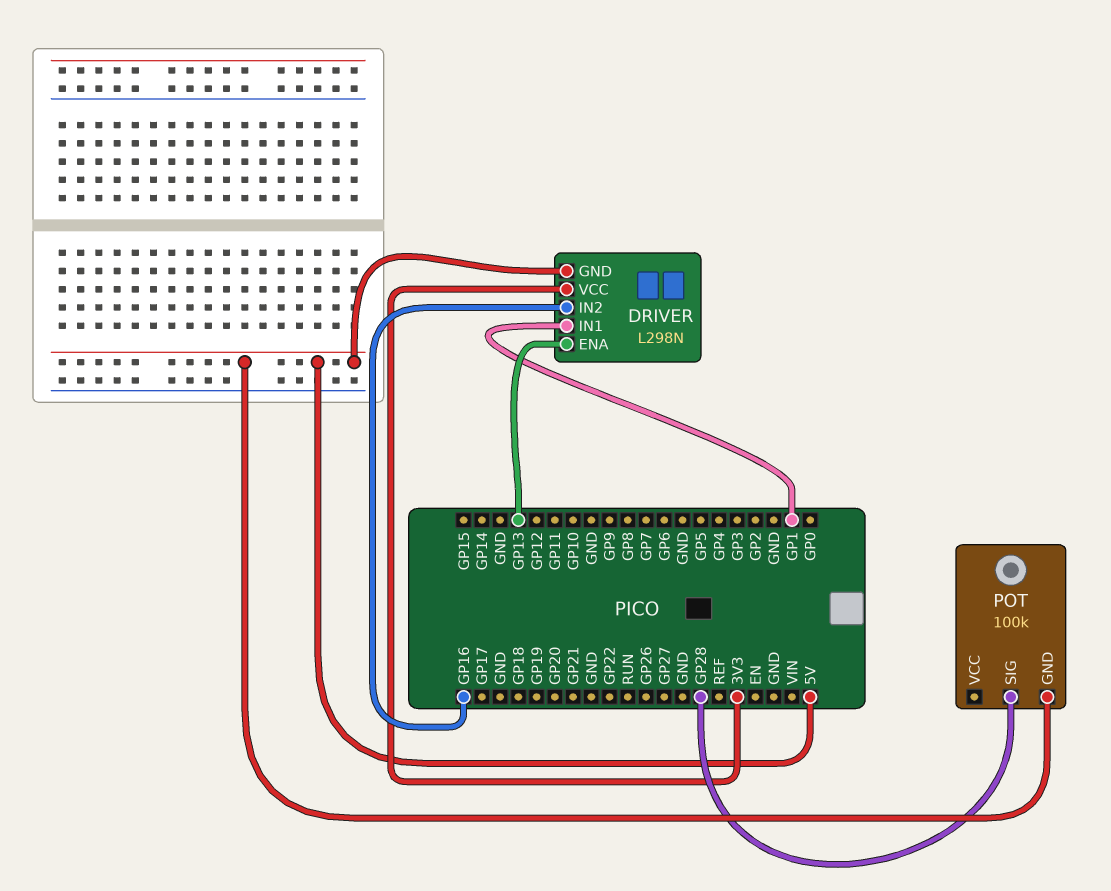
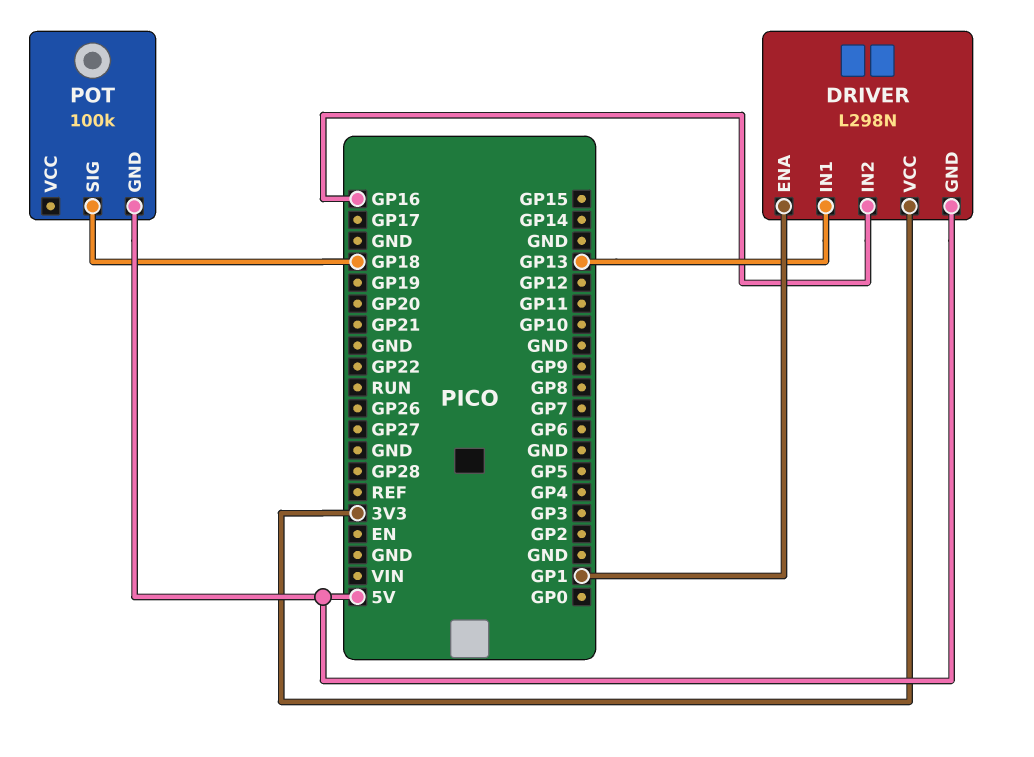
DRIVER pin ENA: GP13 -> GP1
DRIVER pin IN1: GP1 -> GP13
POT pin SIG: GP28 -> GP18

